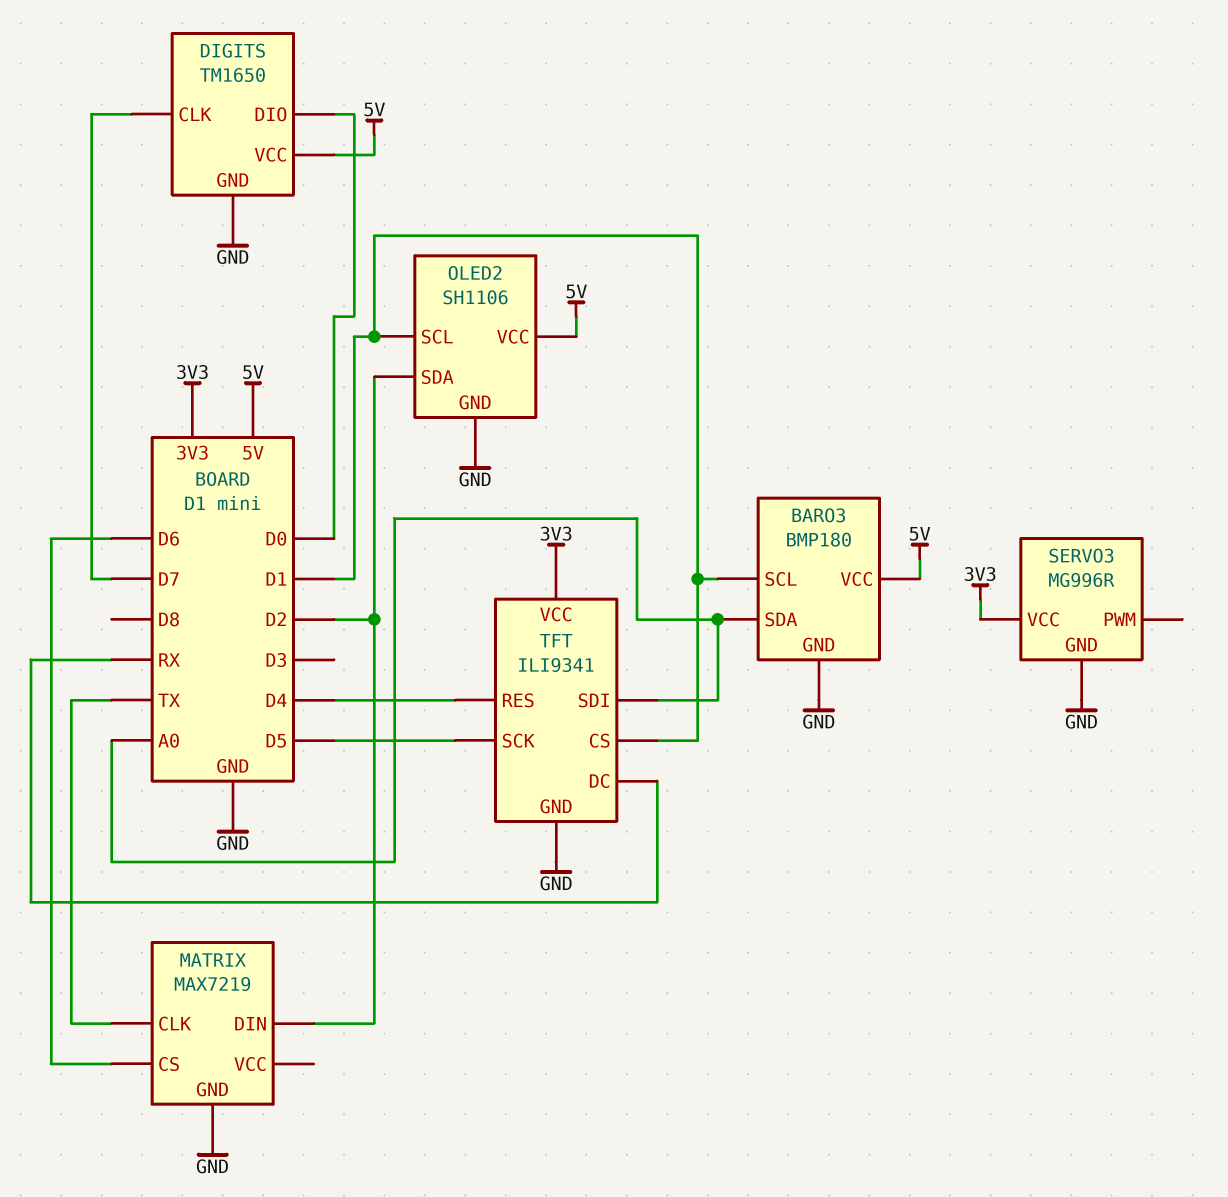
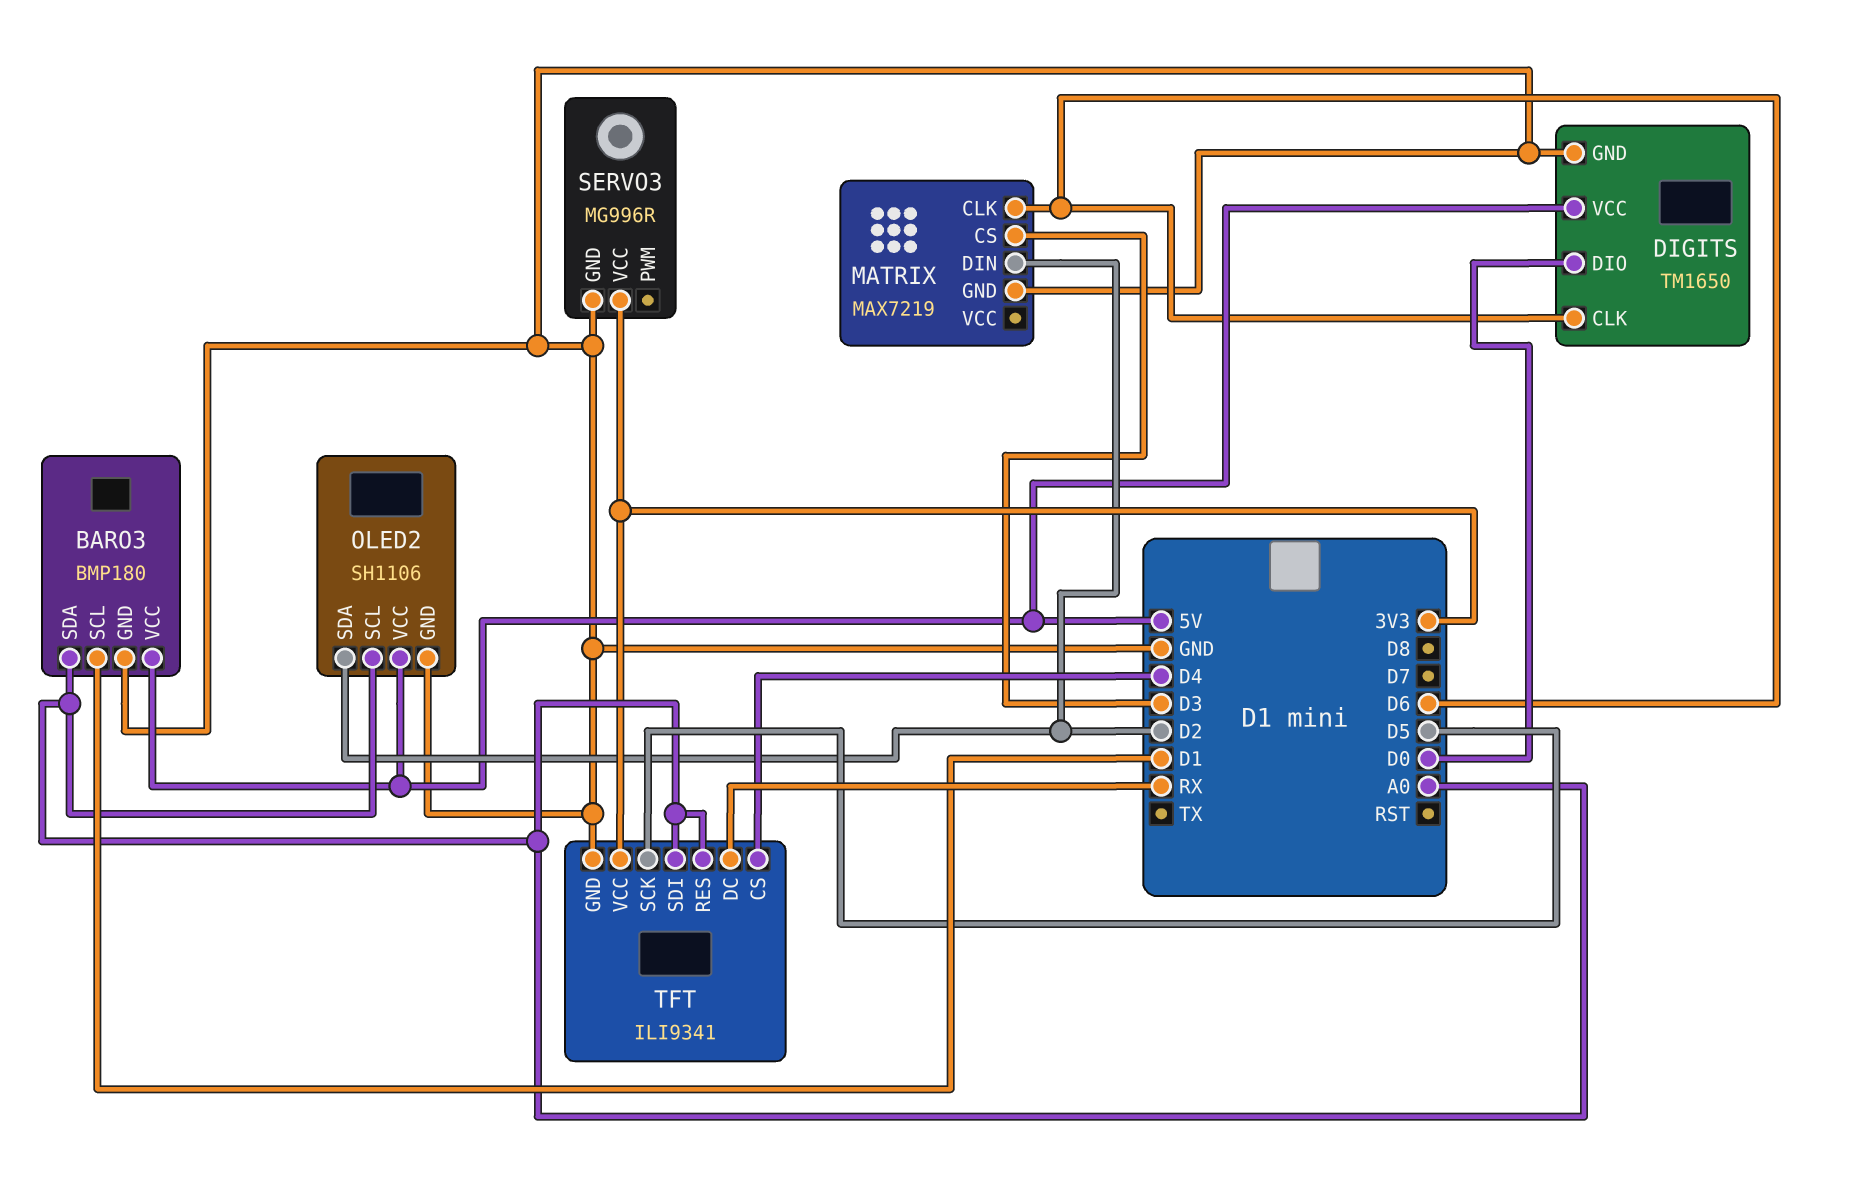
DIGITS pin CLK: D7 -> D6
MATRIX pin CLK: TX -> D6
MATRIX pin CS: D6 -> D3
OLED2 pin SCL: D1 -> A0
TFT pin CS: D1 -> D4
TFT pin RES: D4 -> A0

